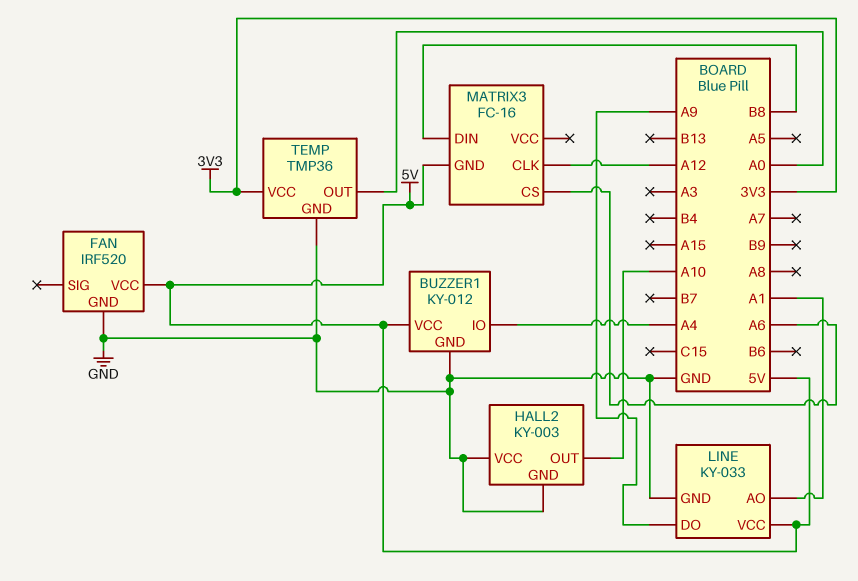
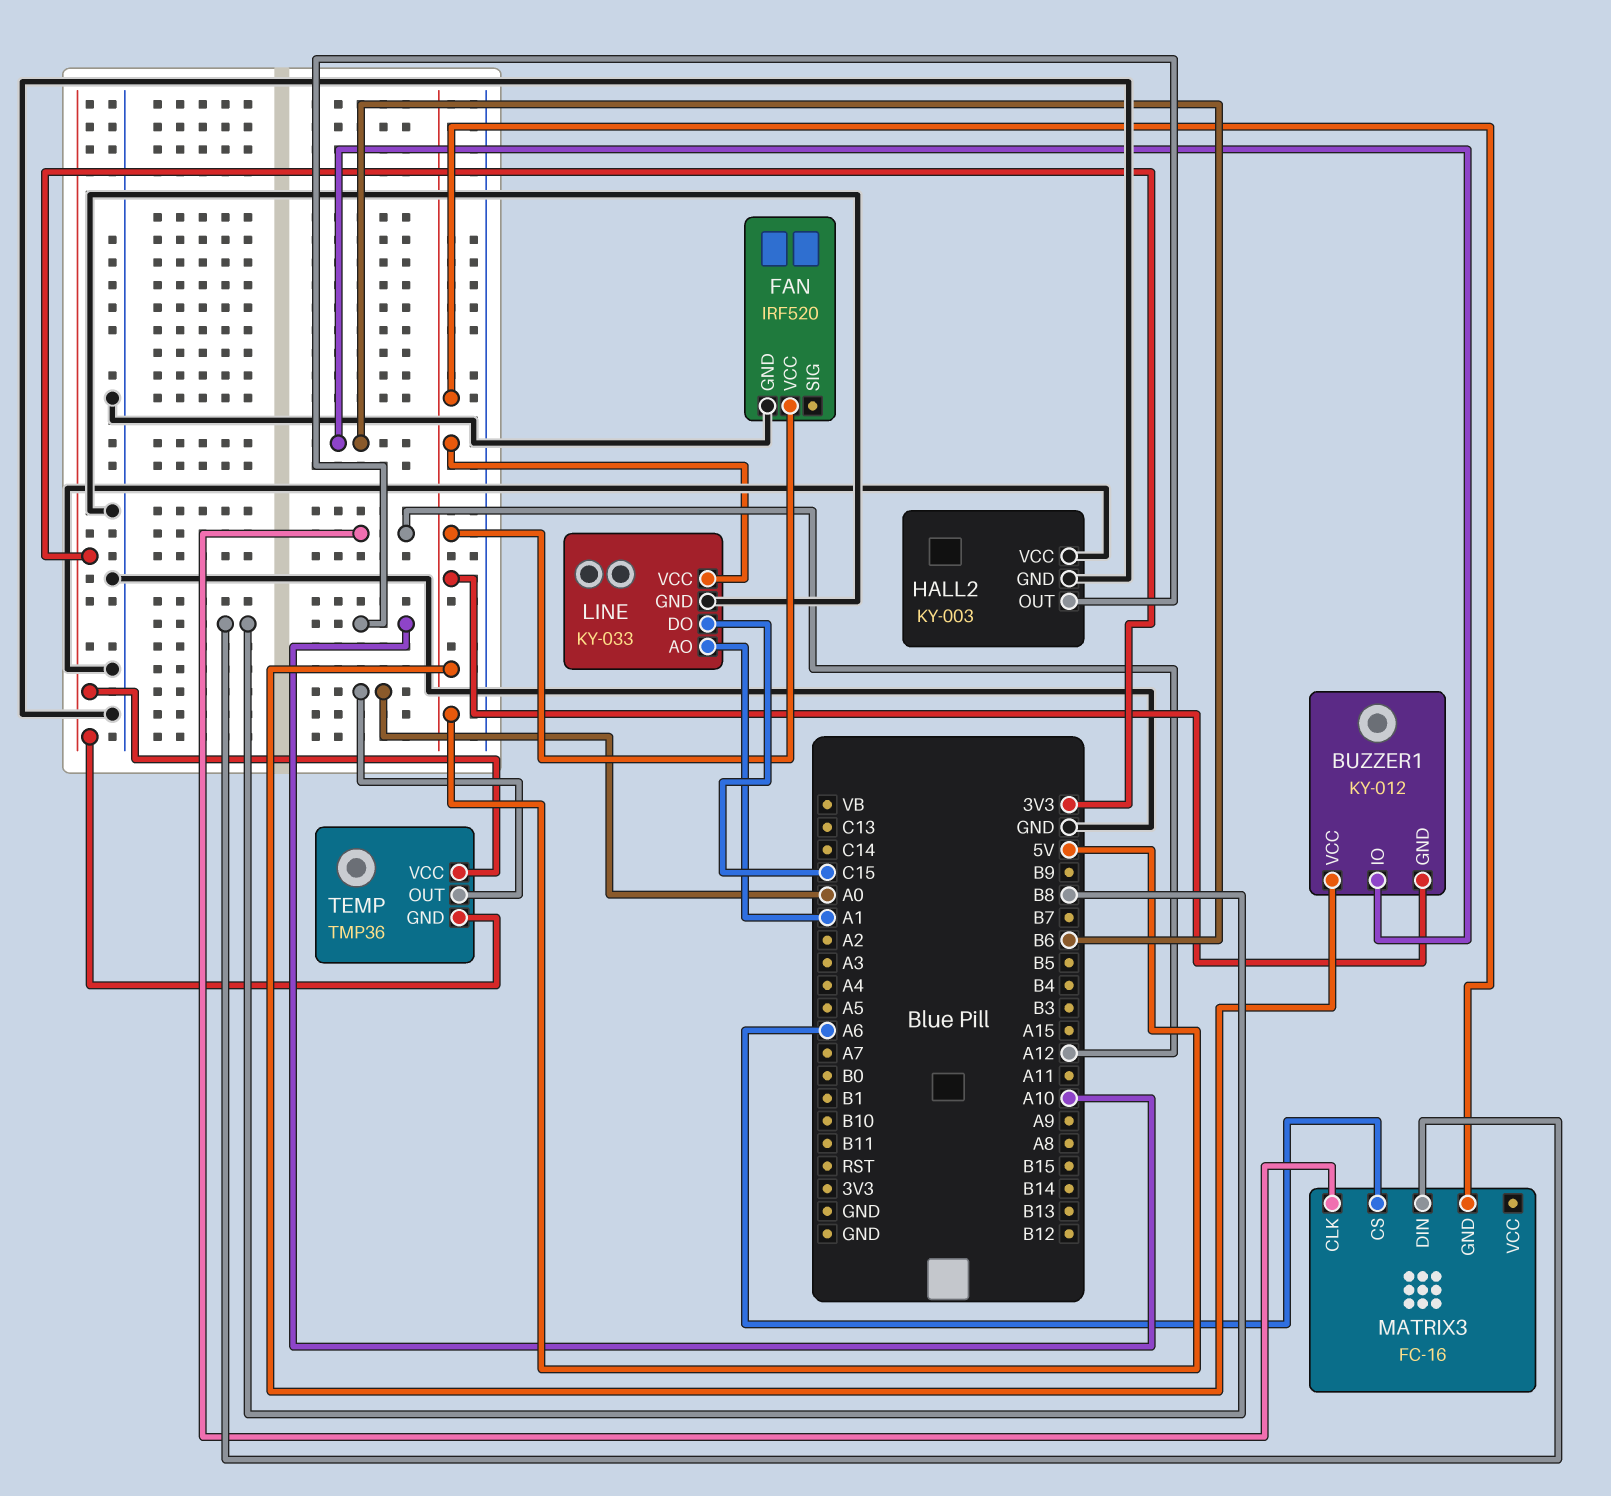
BUZZER1 pin GND: GND -> 5V
BUZZER1 pin IO: A4 -> B6
LINE pin DO: A9 -> C15
TEMP pin GND: GND -> 3V3

